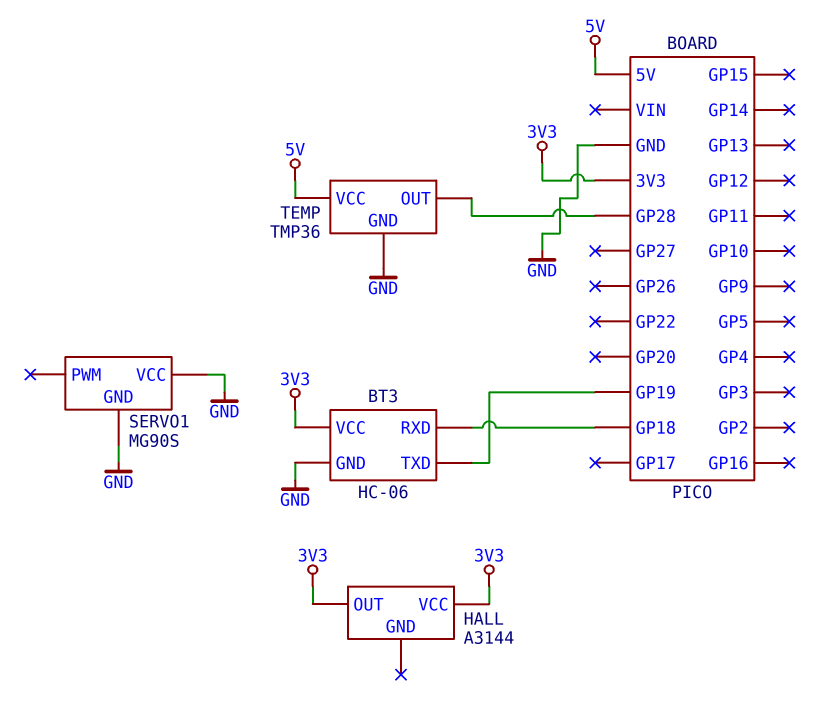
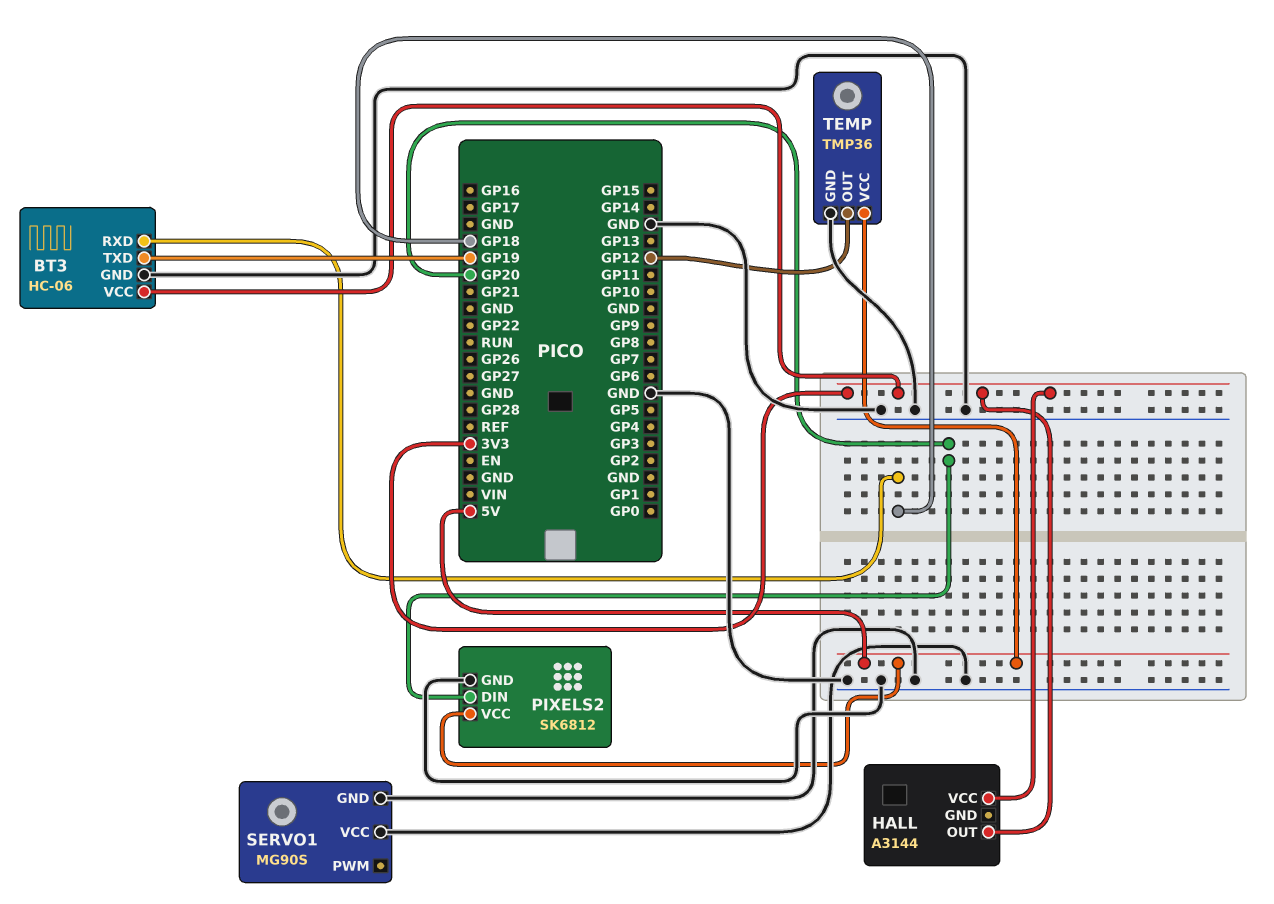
PIXELS2: none -> SK6812
PIXELS2 pin DIN: none -> GP20
PIXELS2 pin GND: none -> GND
PIXELS2 pin VCC: none -> 5V
TEMP pin OUT: GP28 -> GP12

